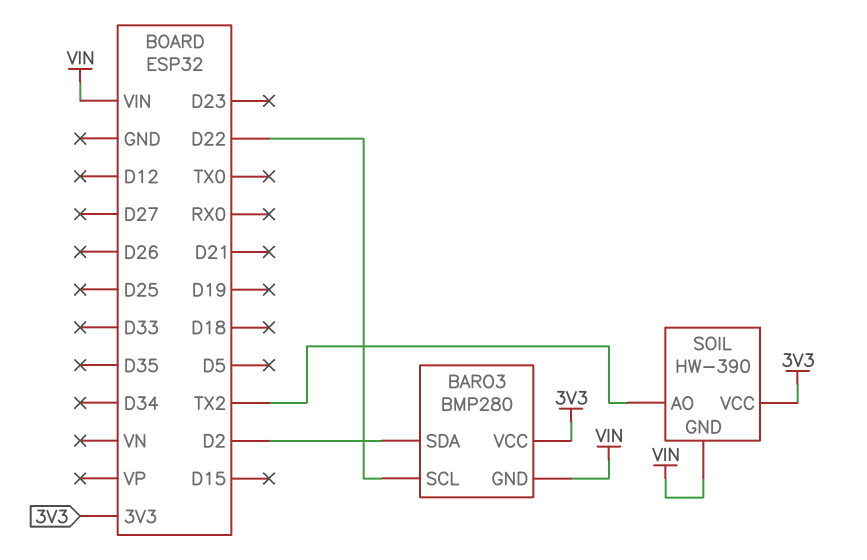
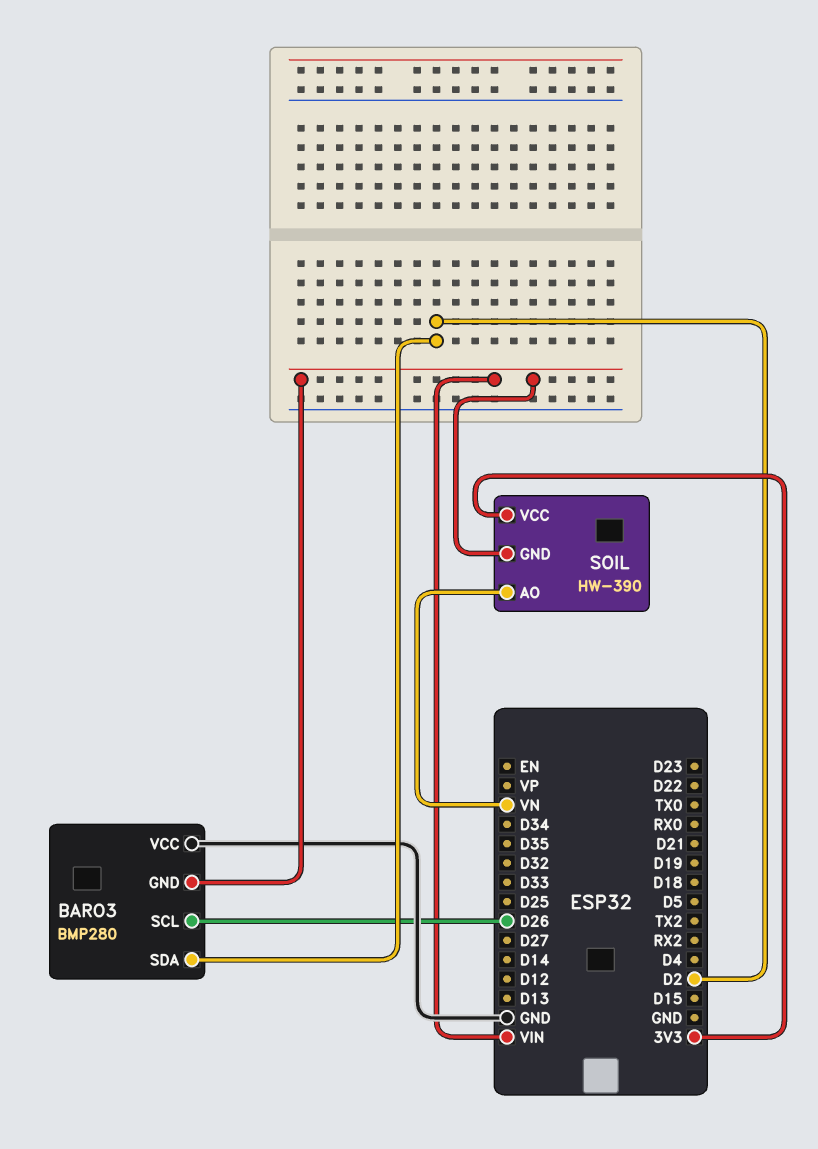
BARO3 pin SCL: D22 -> D26
BARO3 pin VCC: 3V3 -> GND
SOIL pin AO: TX2 -> VN

